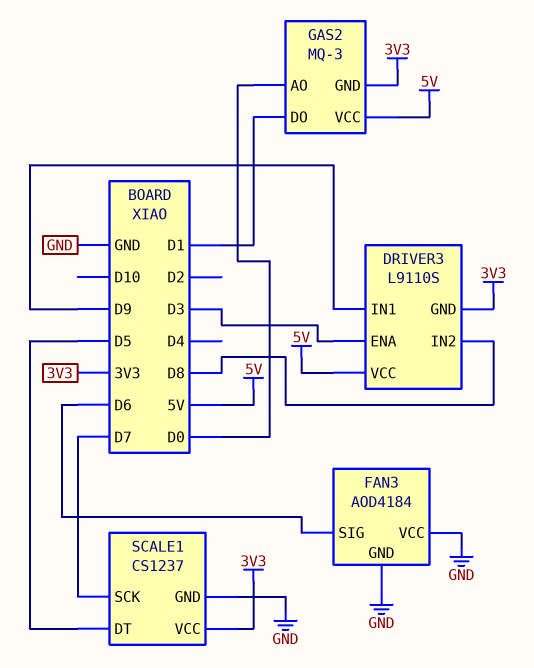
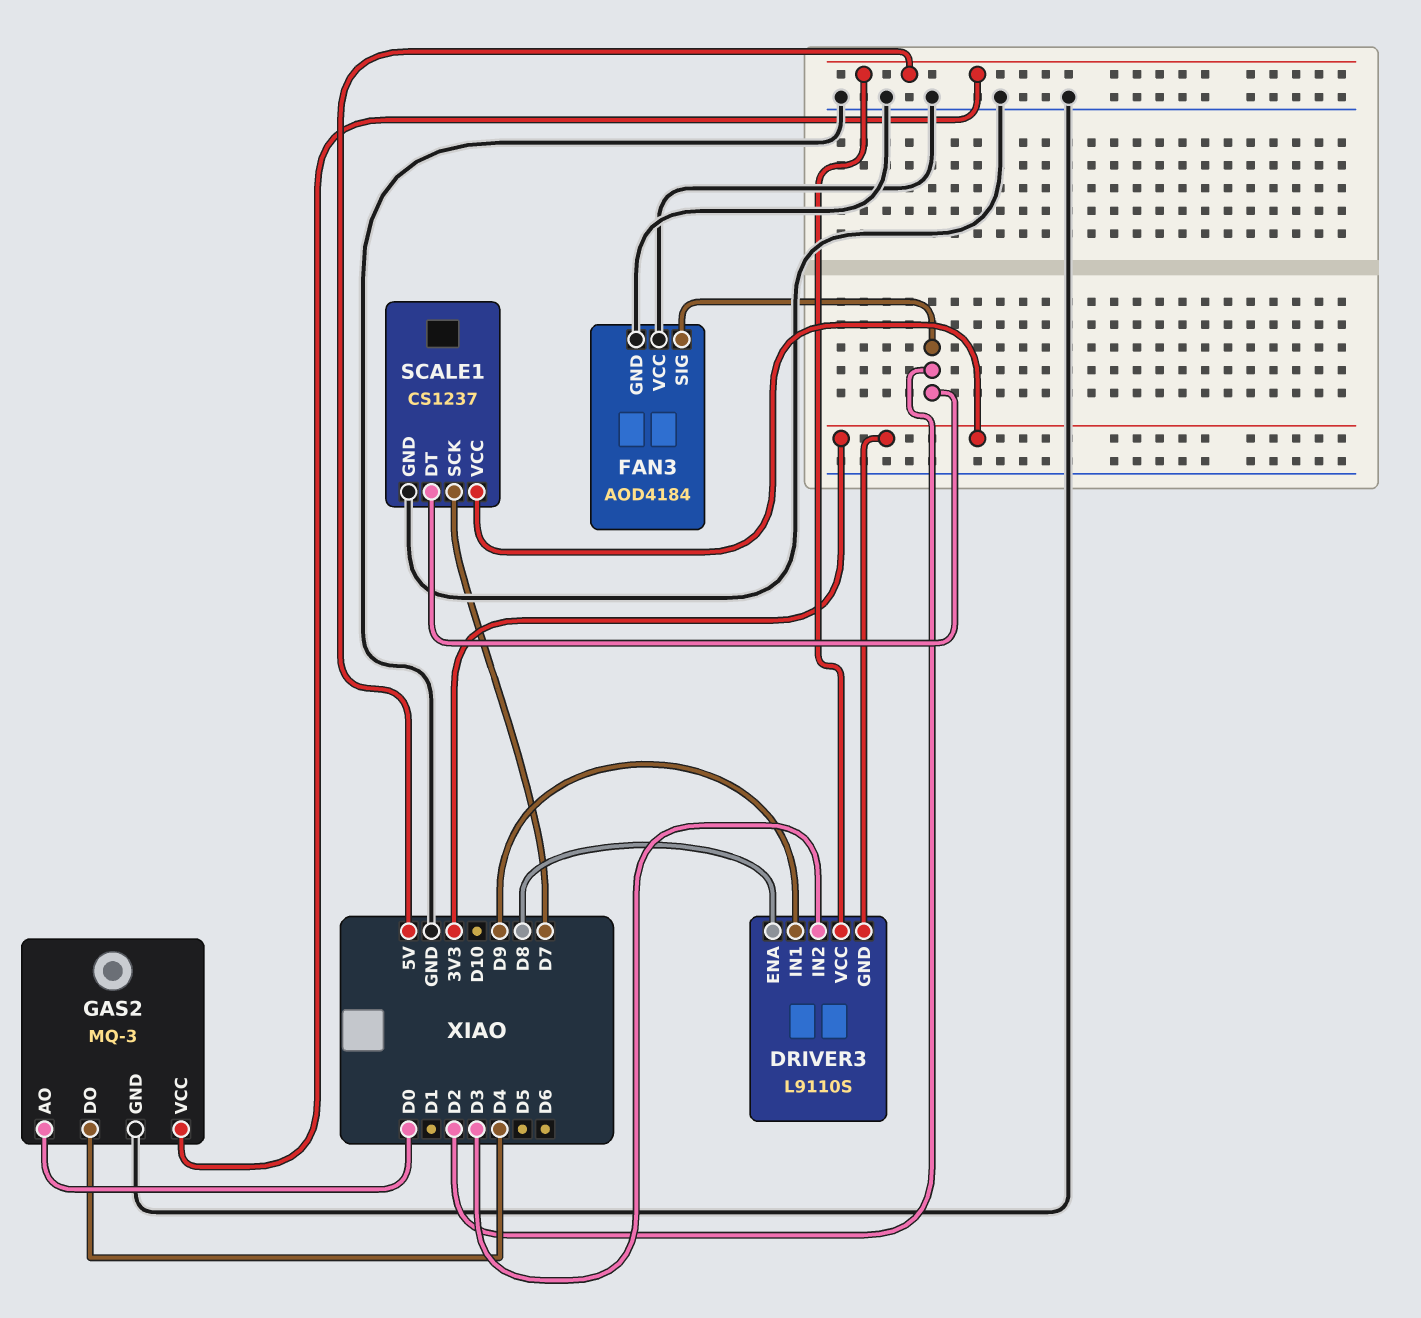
DRIVER3 pin ENA: D3 -> D8
DRIVER3 pin IN2: D8 -> D3
FAN3 pin SIG: D6 -> D2
GAS2 pin DO: D1 -> D4
GAS2 pin GND: 3V3 -> GND
SCALE1 pin DT: D5 -> D2

